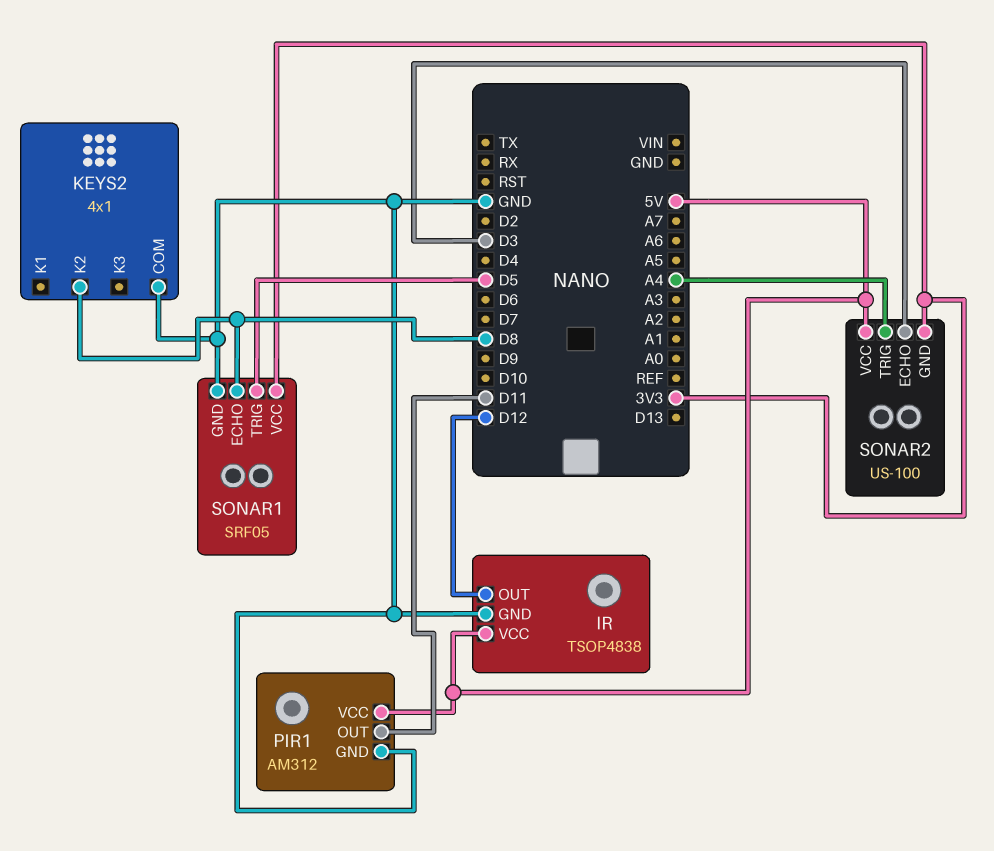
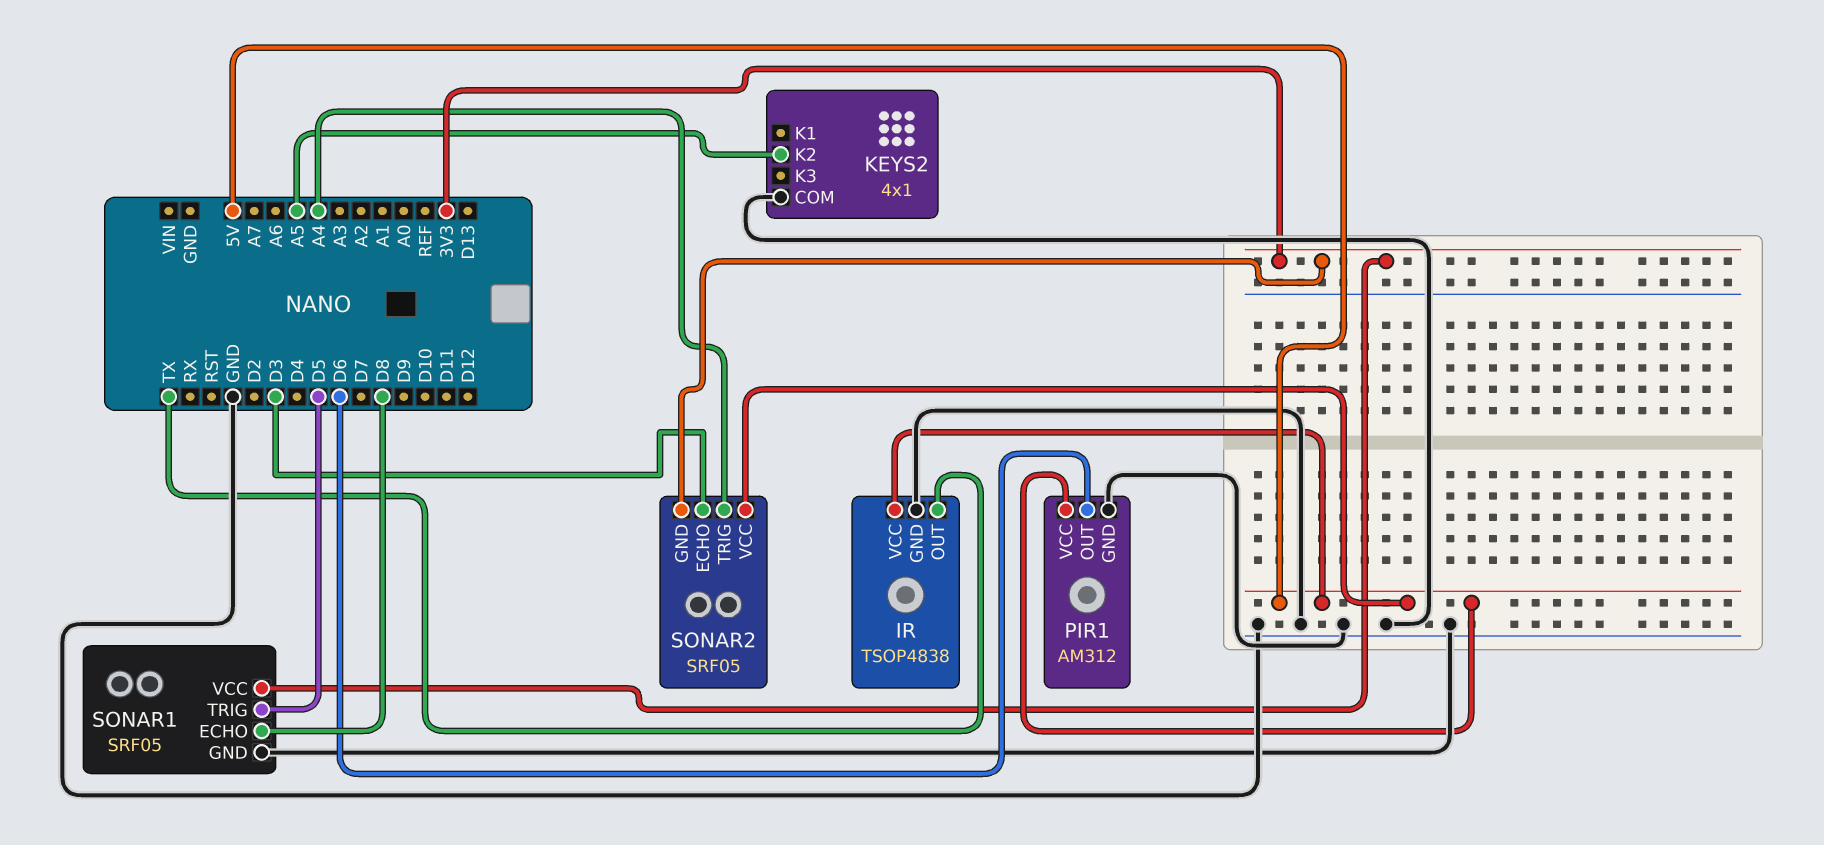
IR pin OUT: D12 -> TX
KEYS2 pin K2: D8 -> A5
PIR1 pin OUT: D11 -> D6
SONAR2: US-100 -> SRF05

